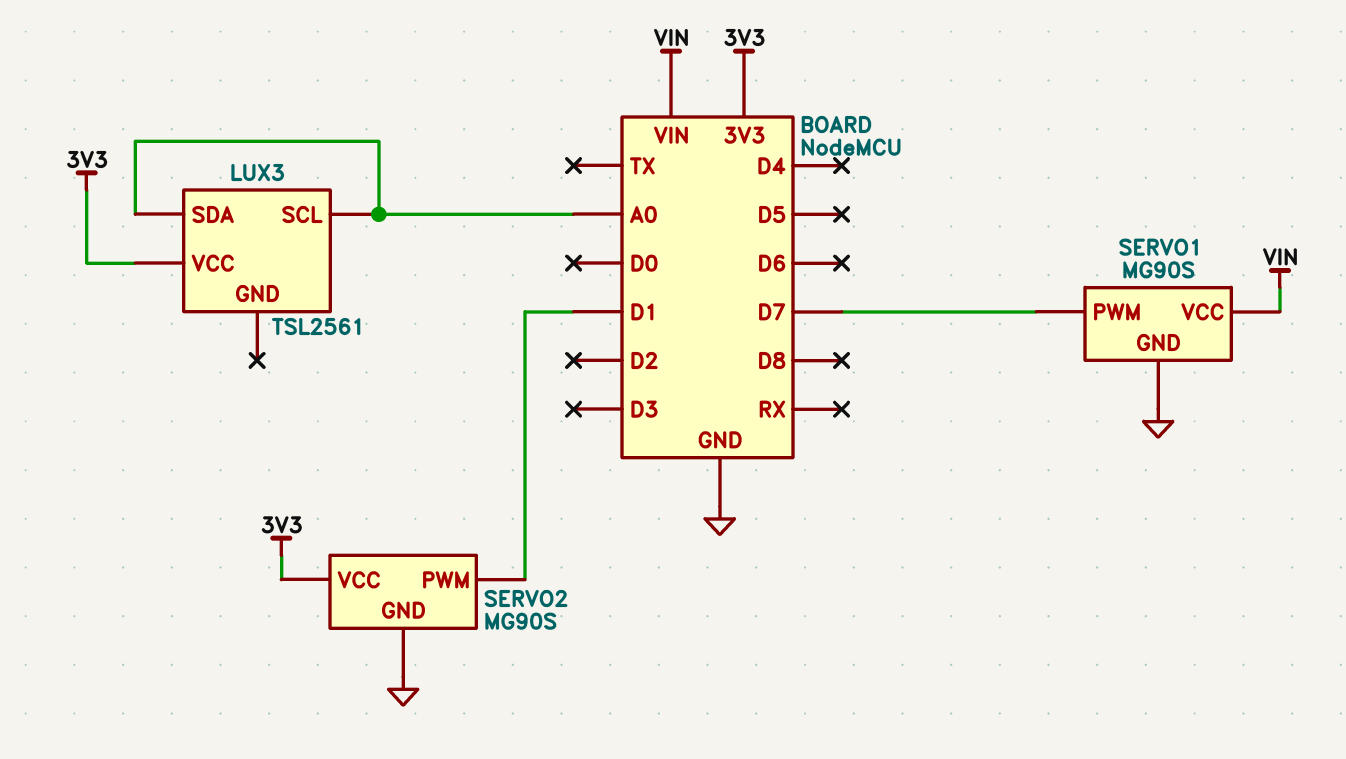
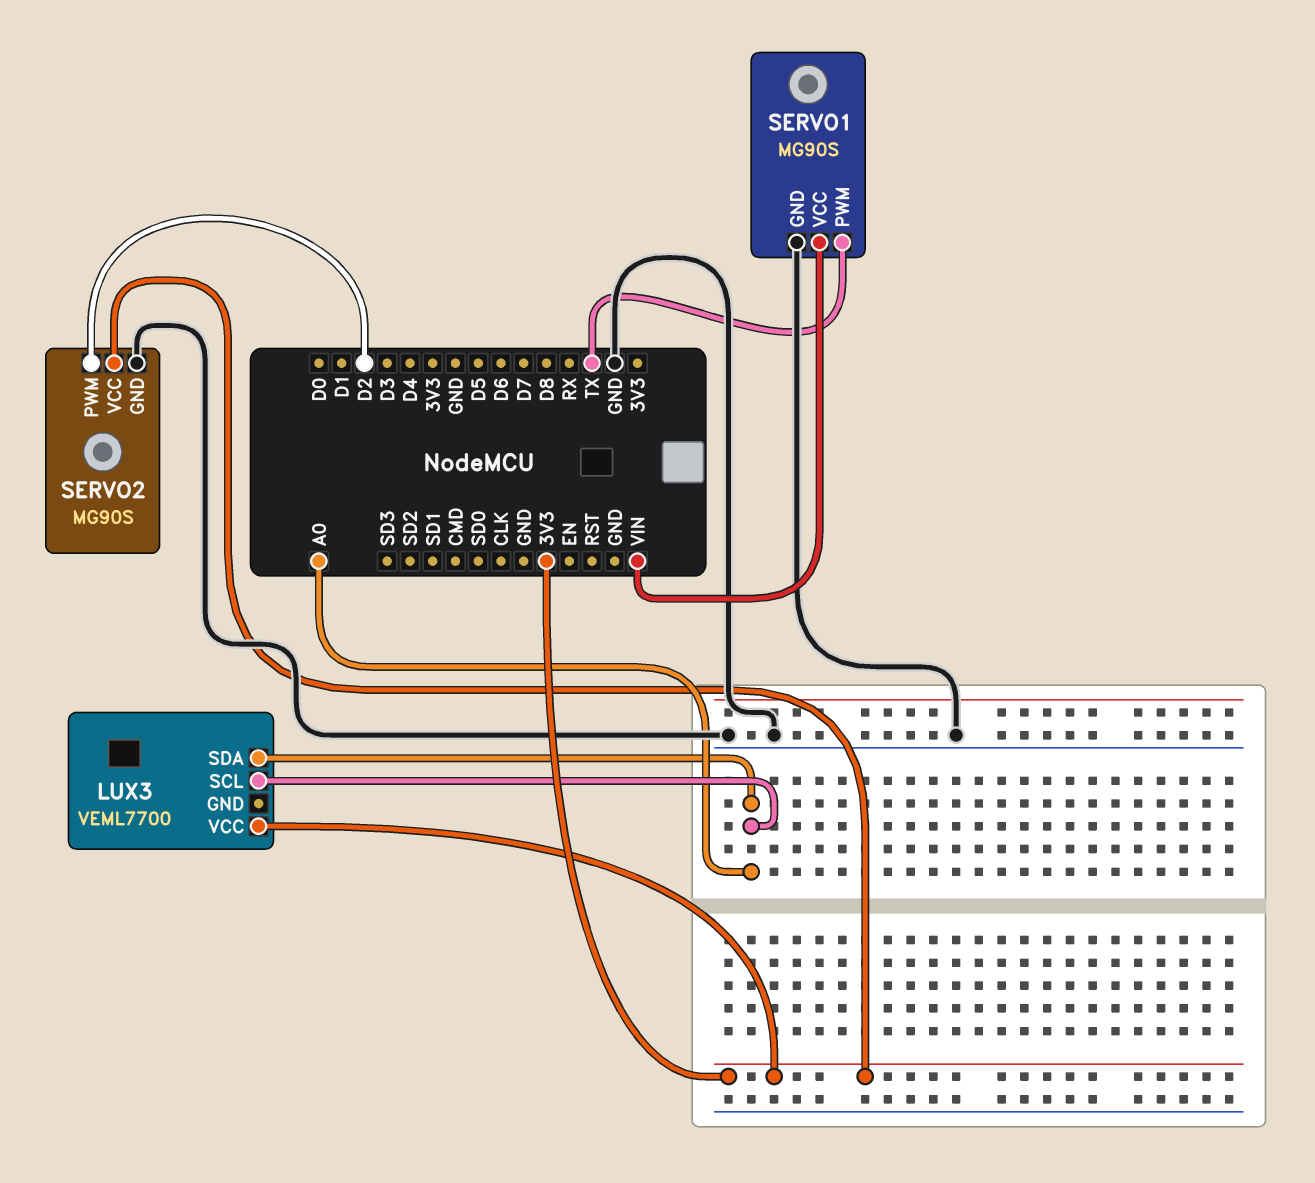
LUX3: TSL2561 -> VEML7700
SERVO1 pin PWM: D7 -> TX
SERVO2 pin PWM: D1 -> D2

